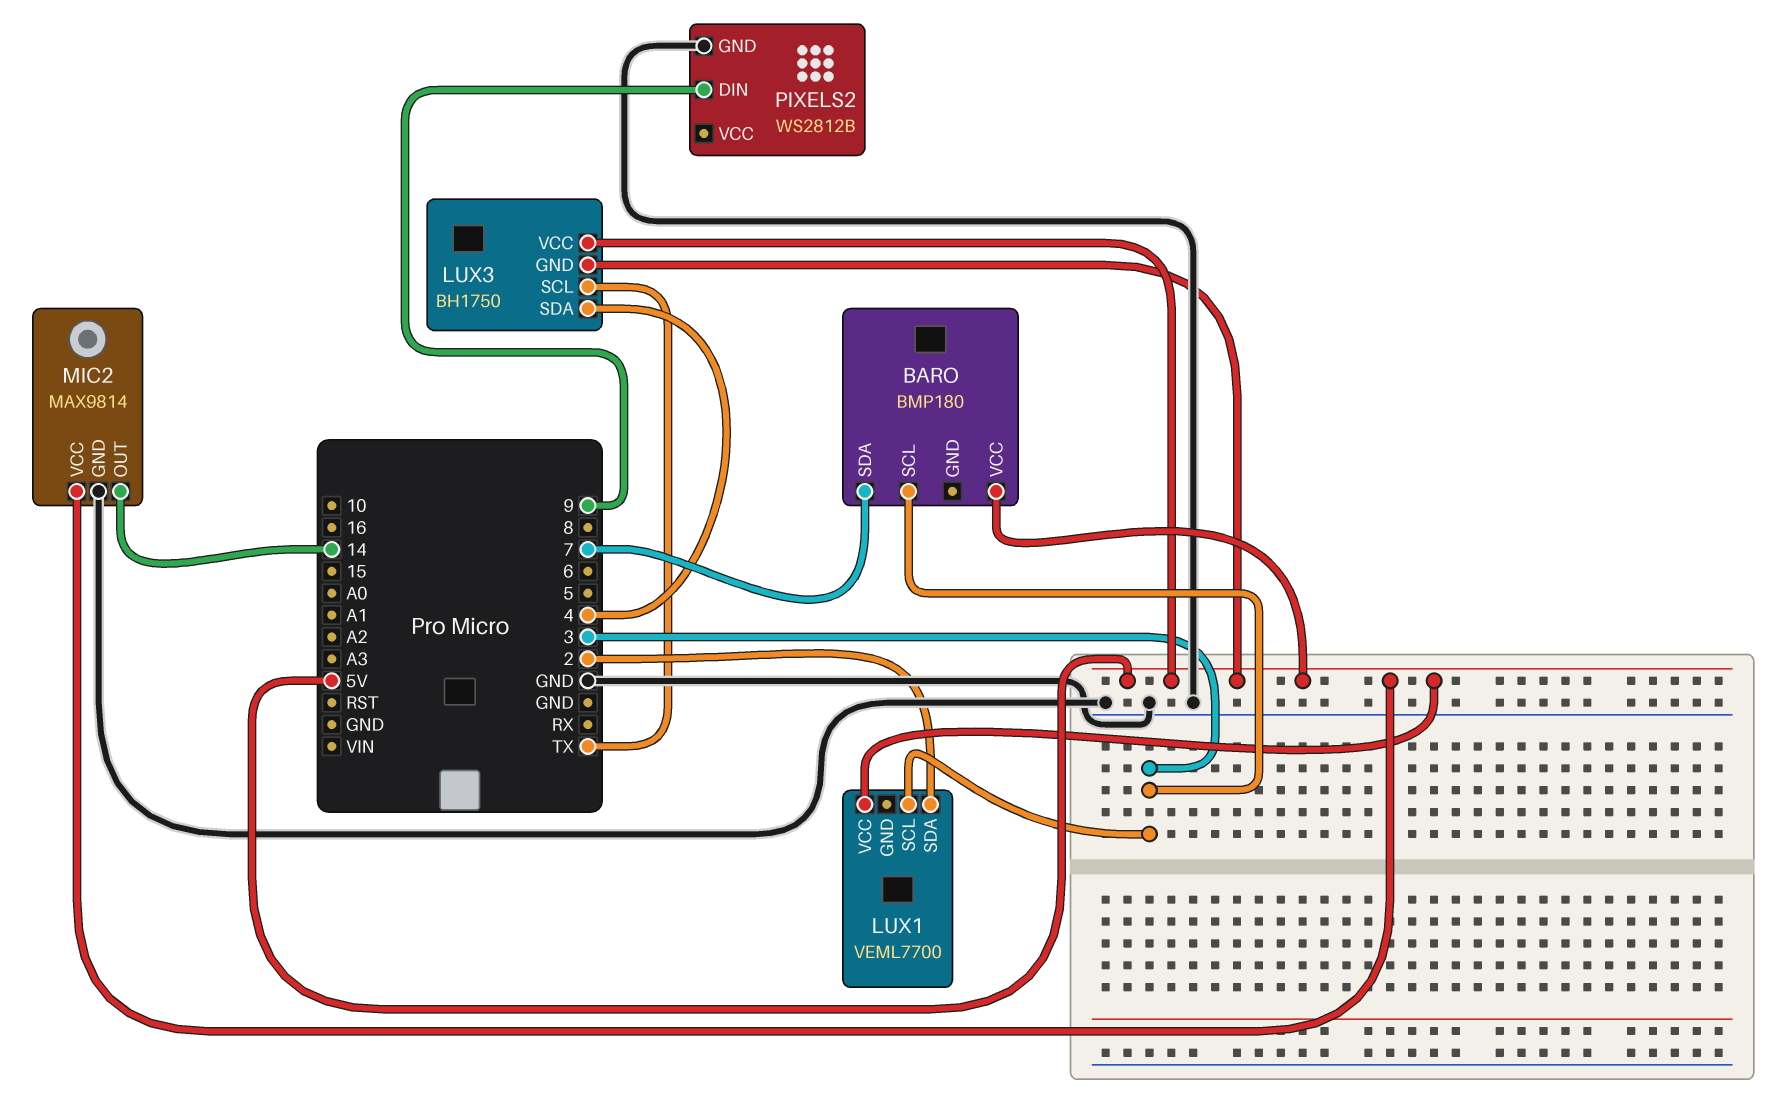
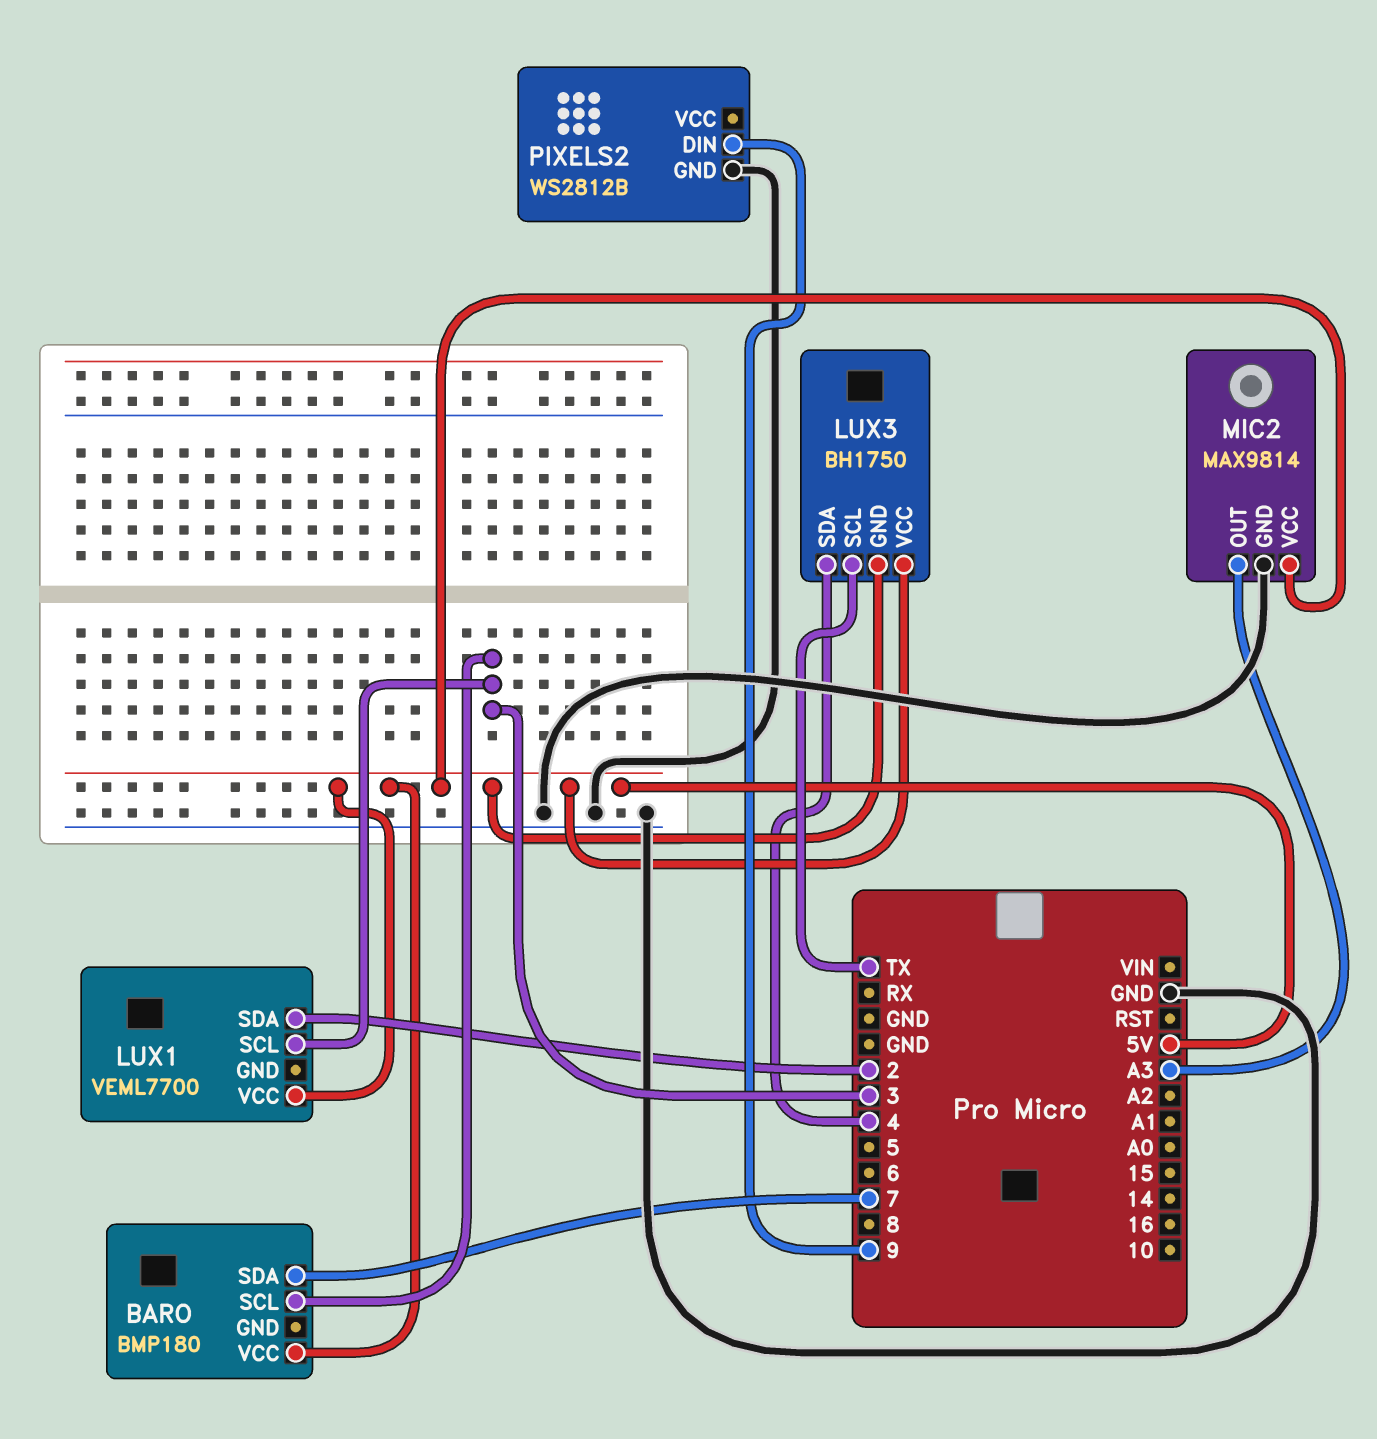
MIC2 pin OUT: 14 -> A3

